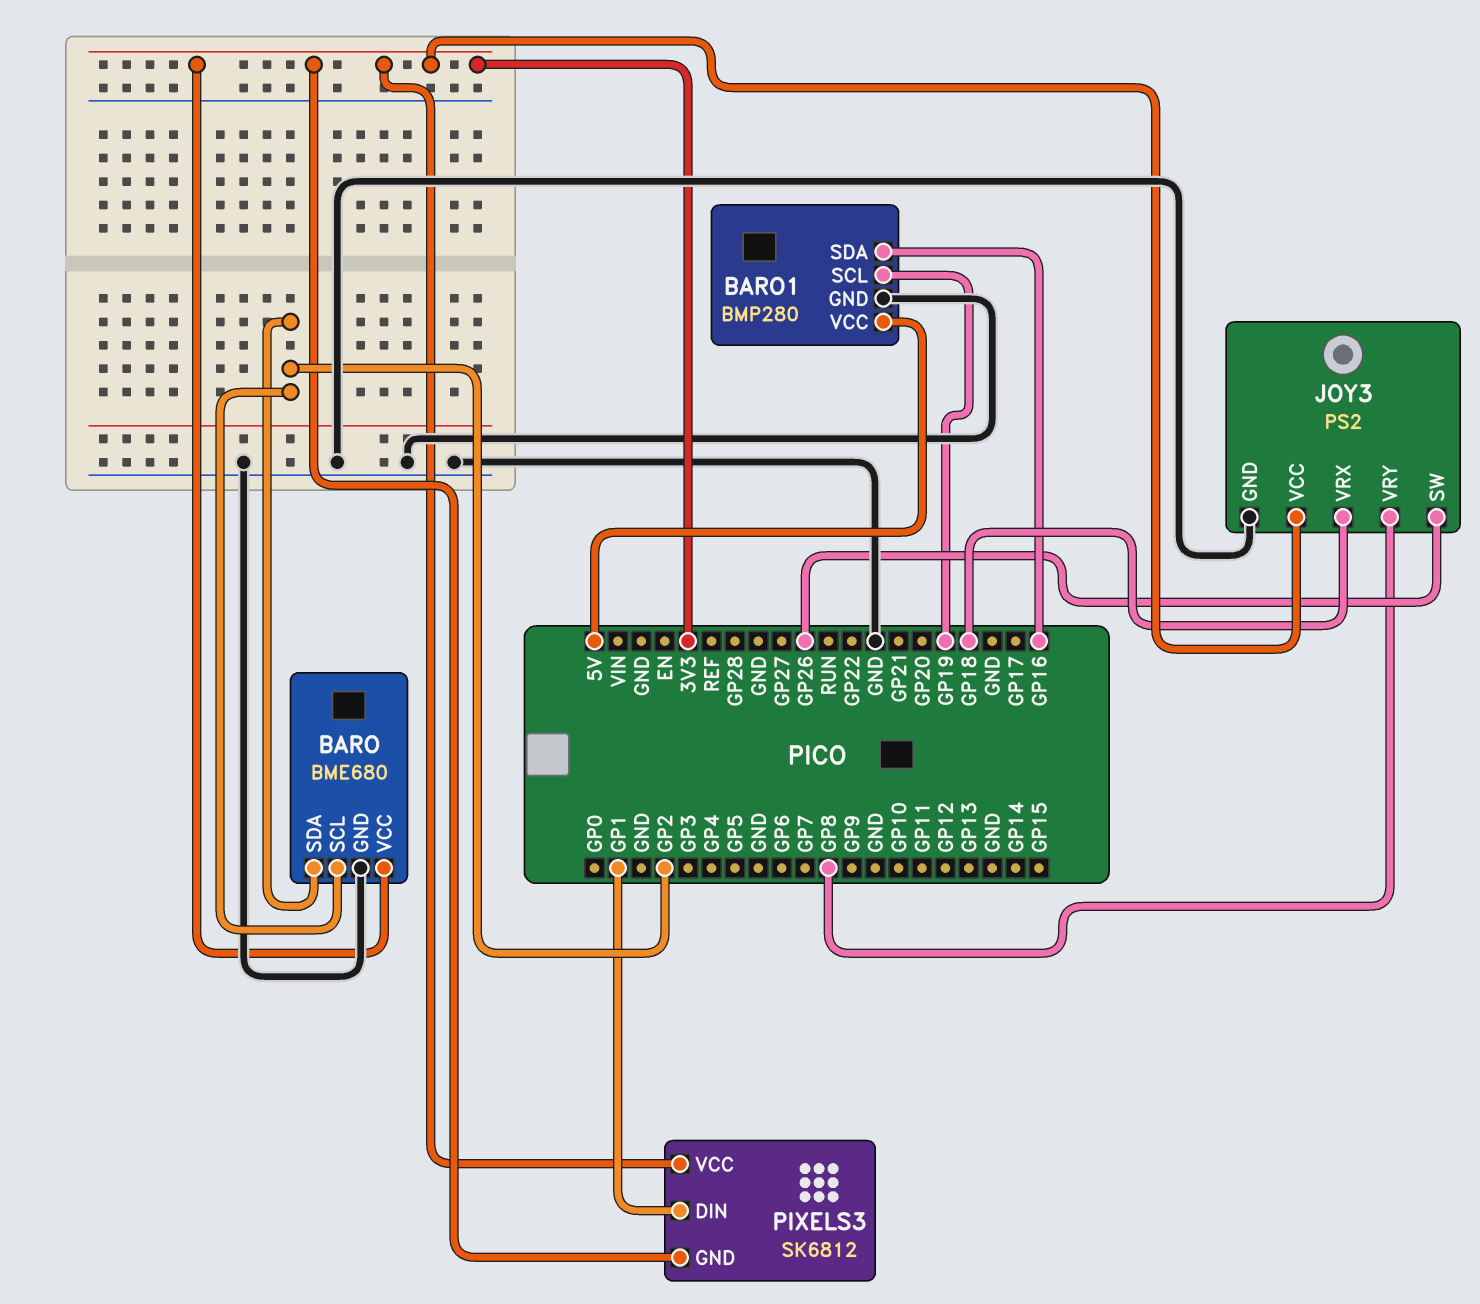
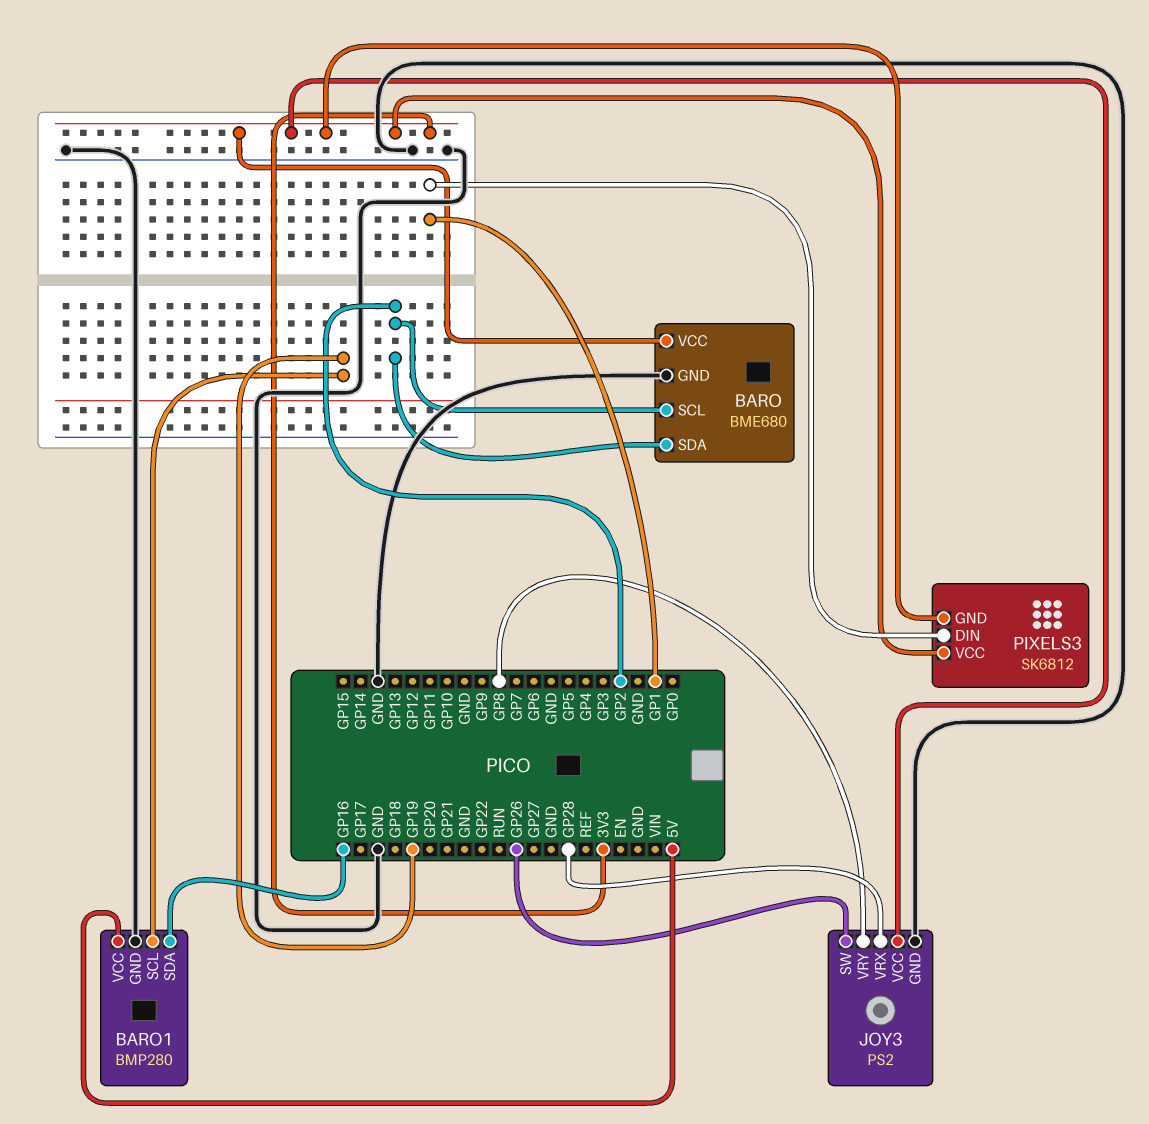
JOY3 pin VRX: GP18 -> GP28

